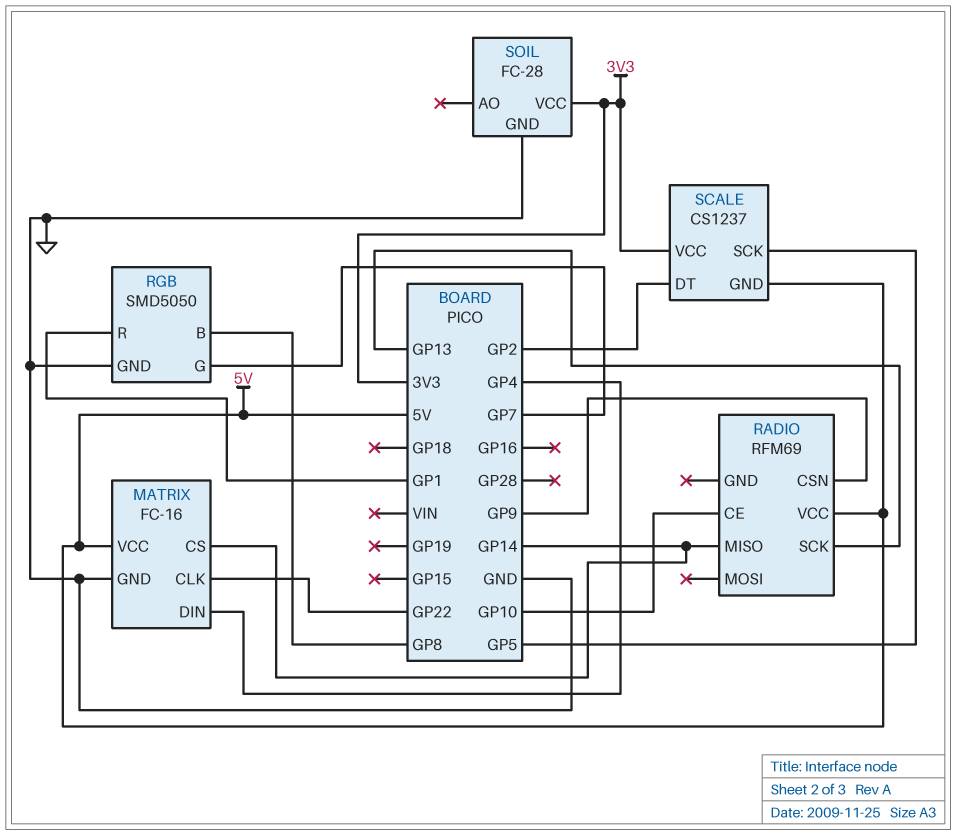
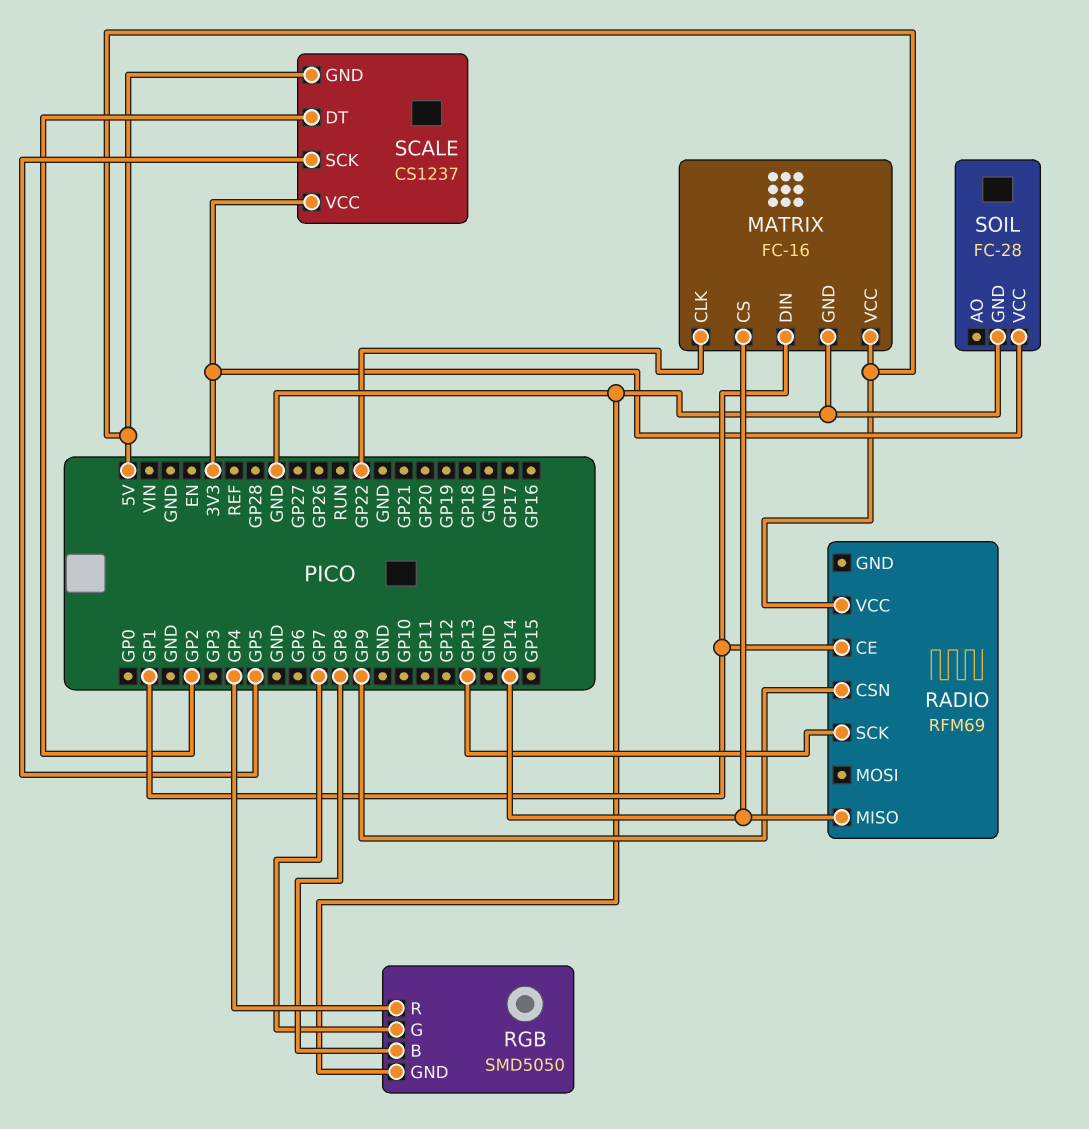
MATRIX pin DIN: GP4 -> GP1
RADIO pin CE: GP10 -> GP1
RGB pin R: GP1 -> GP4

